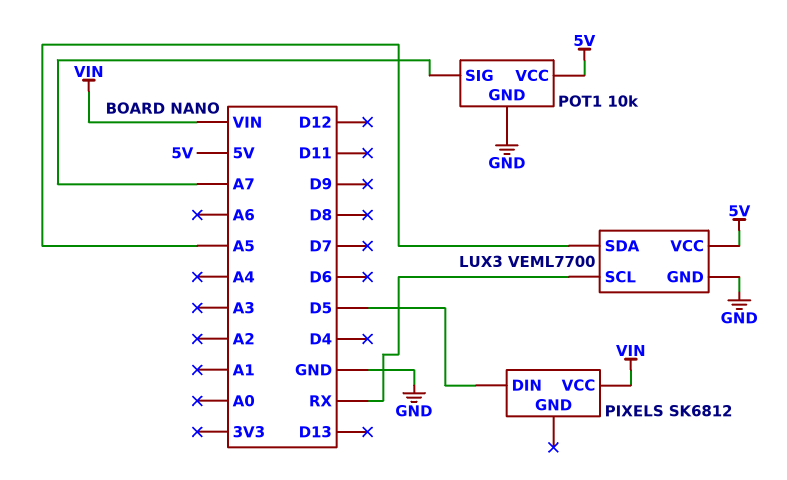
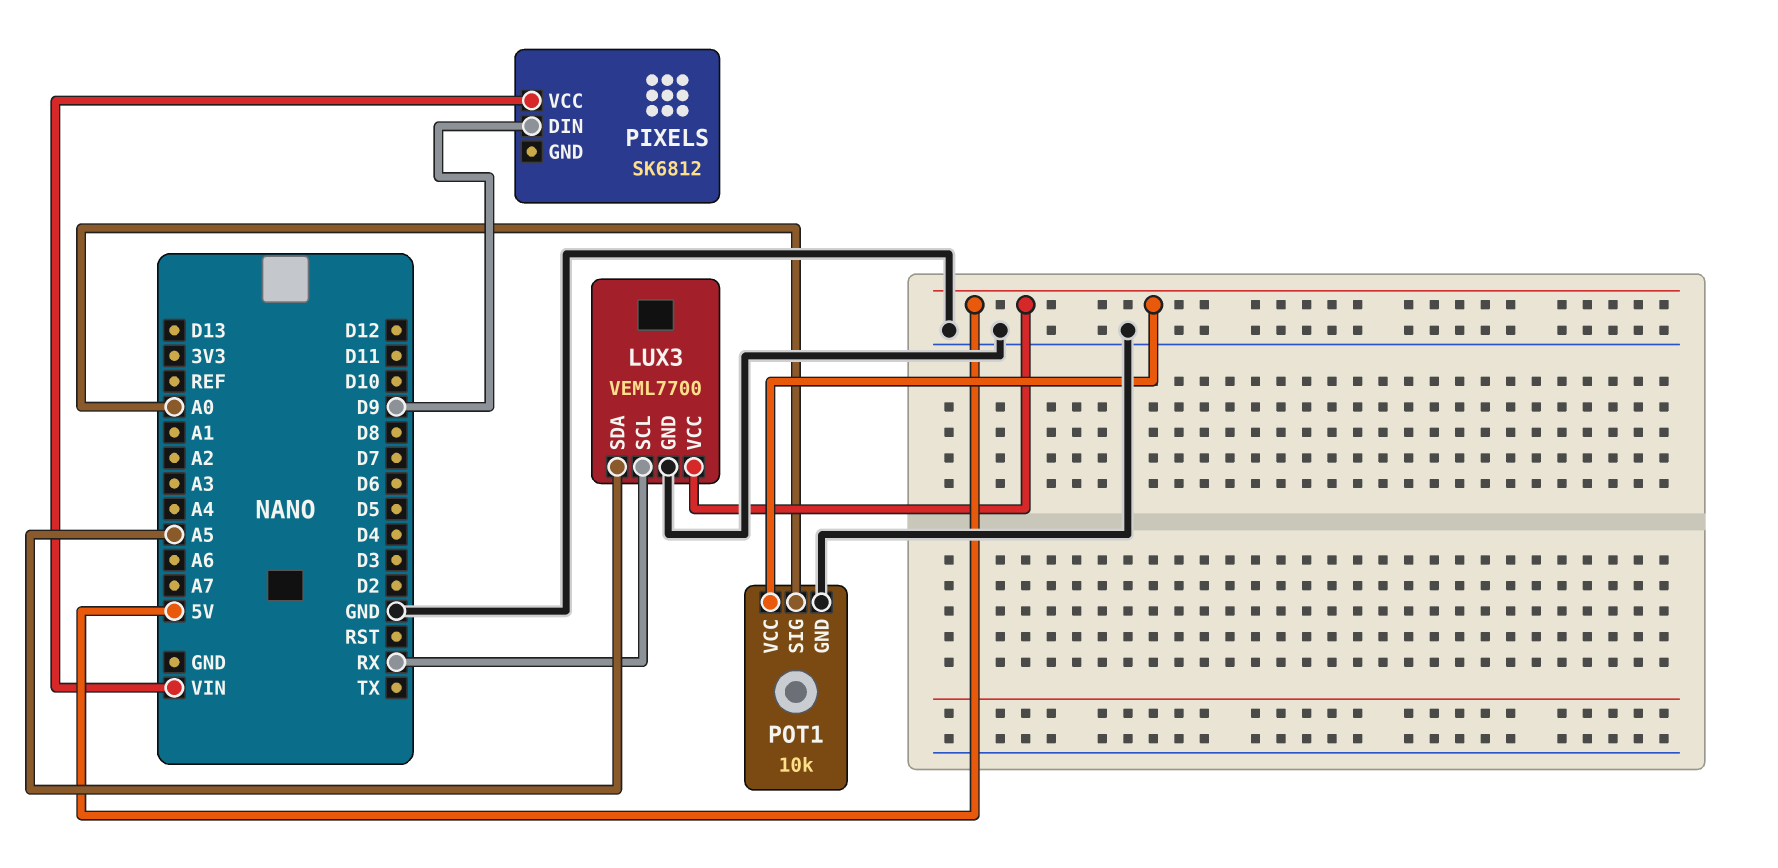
PIXELS pin DIN: D5 -> D9
POT1 pin SIG: A7 -> A0

